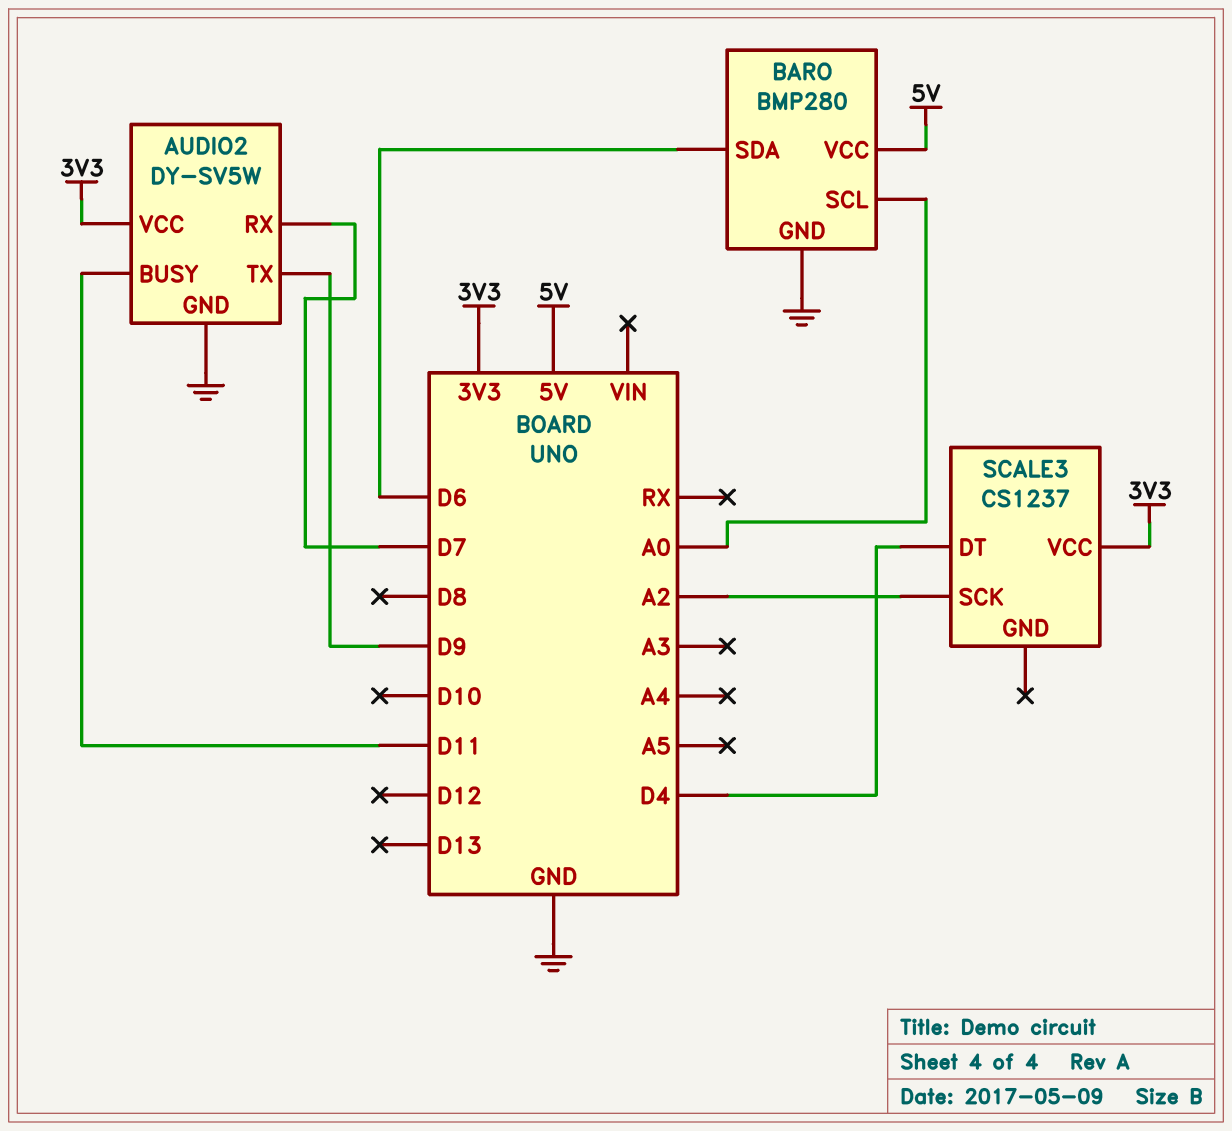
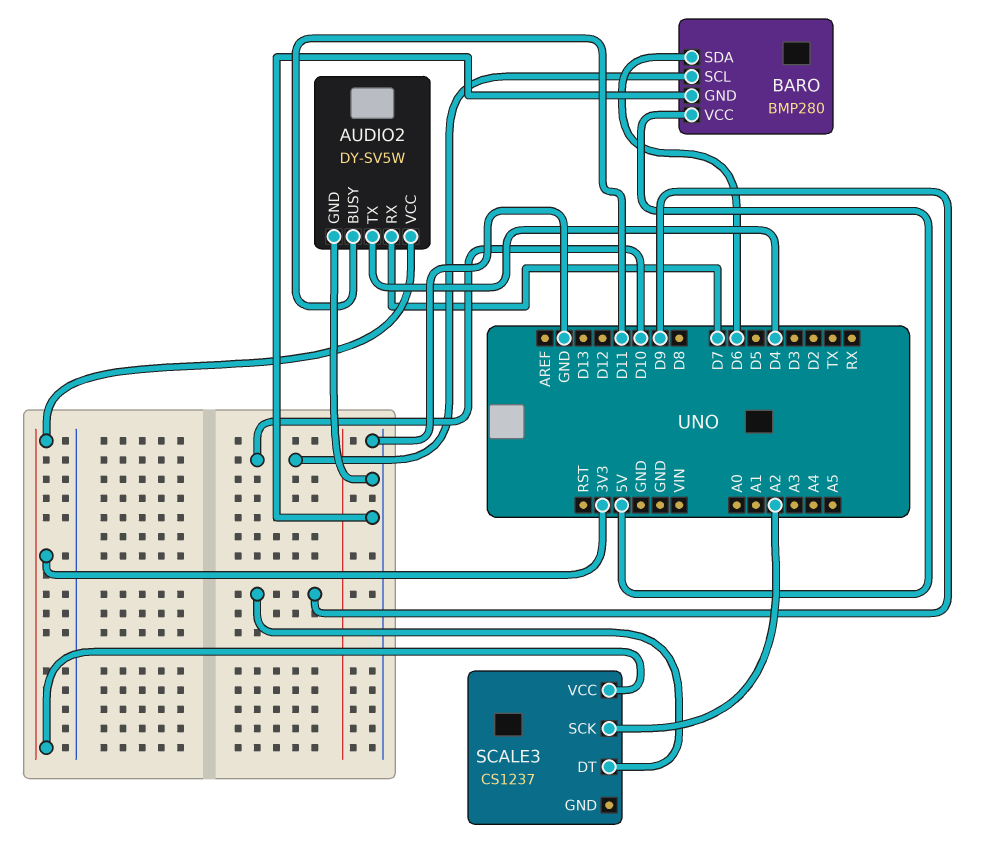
AUDIO2 pin TX: D9 -> D4
BARO pin SCL: A0 -> D10
SCALE3 pin DT: D4 -> D9

